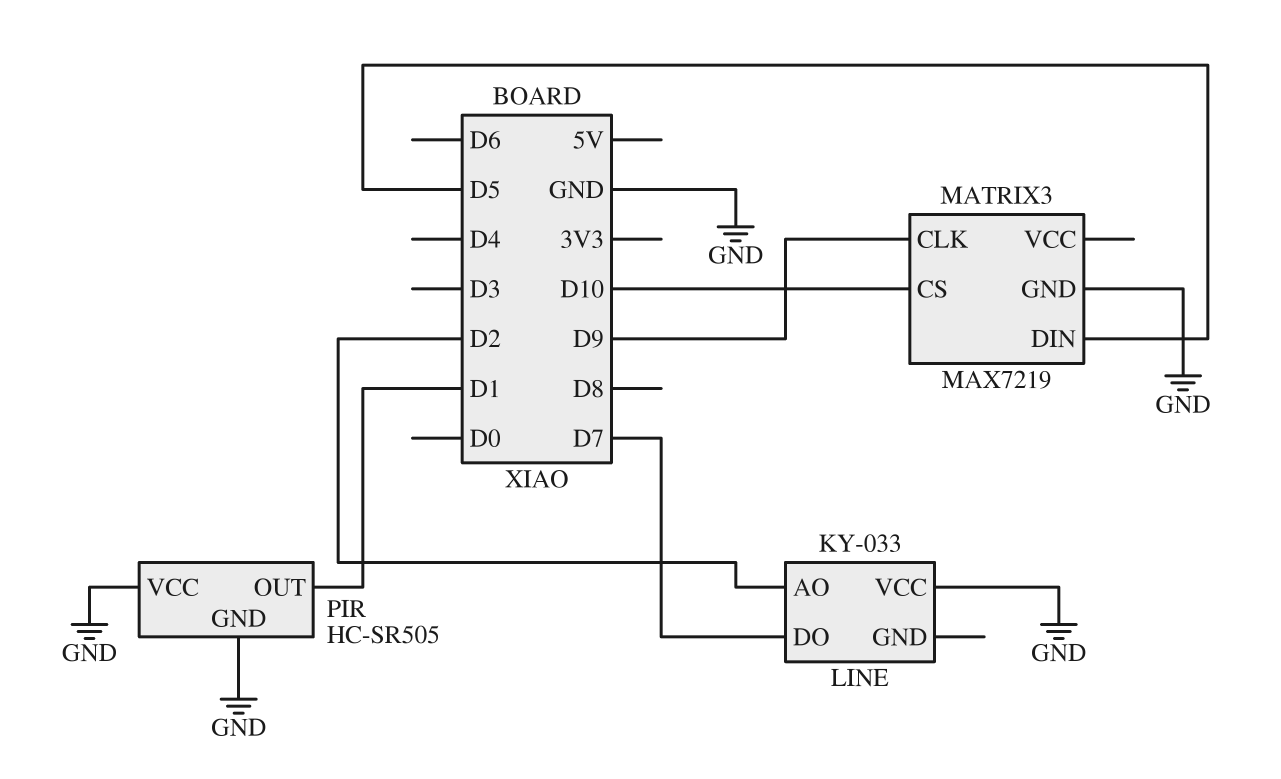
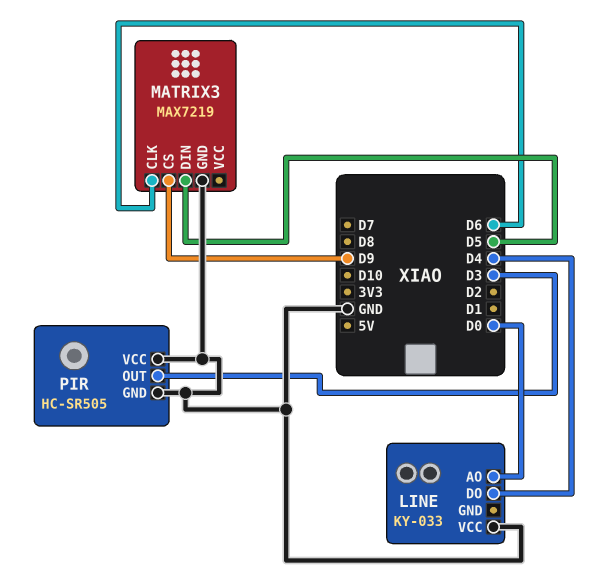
LINE pin AO: D2 -> D0
LINE pin DO: D7 -> D4
MATRIX3 pin CLK: D9 -> D6
MATRIX3 pin CS: D10 -> D9
PIR pin OUT: D1 -> D3

